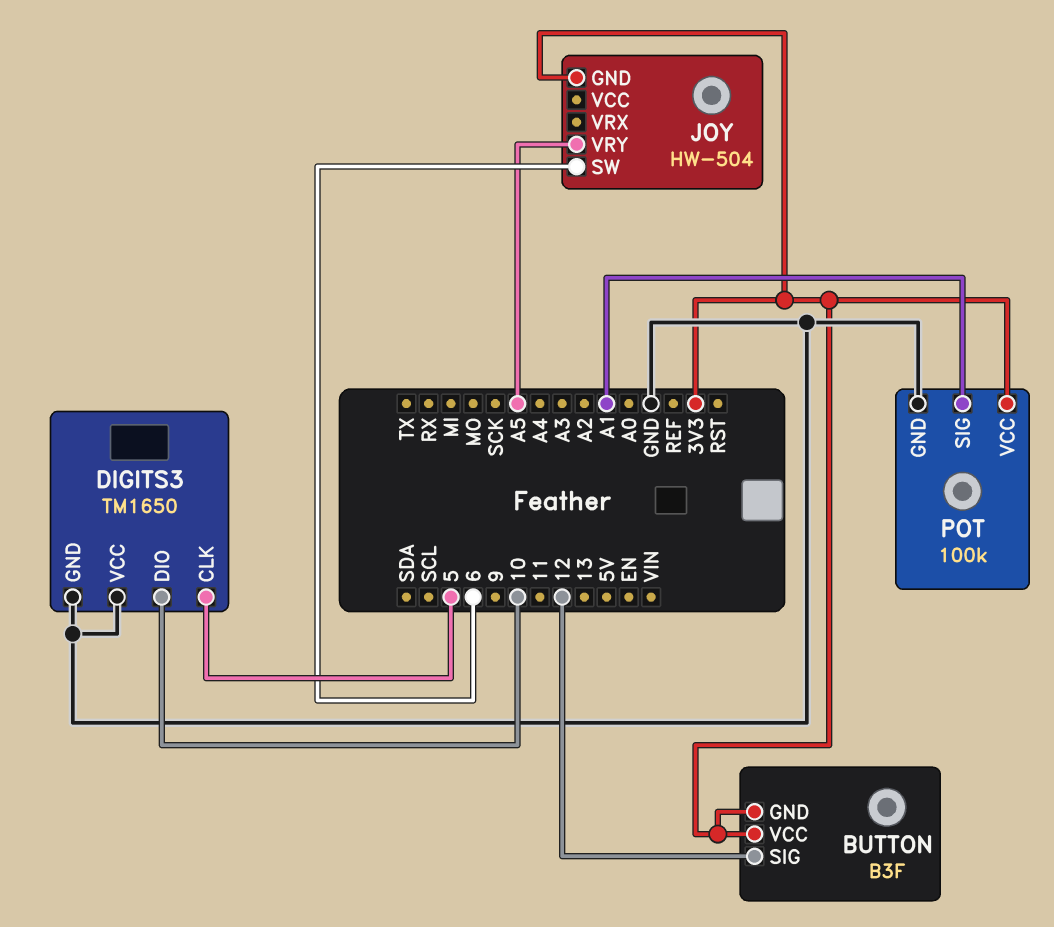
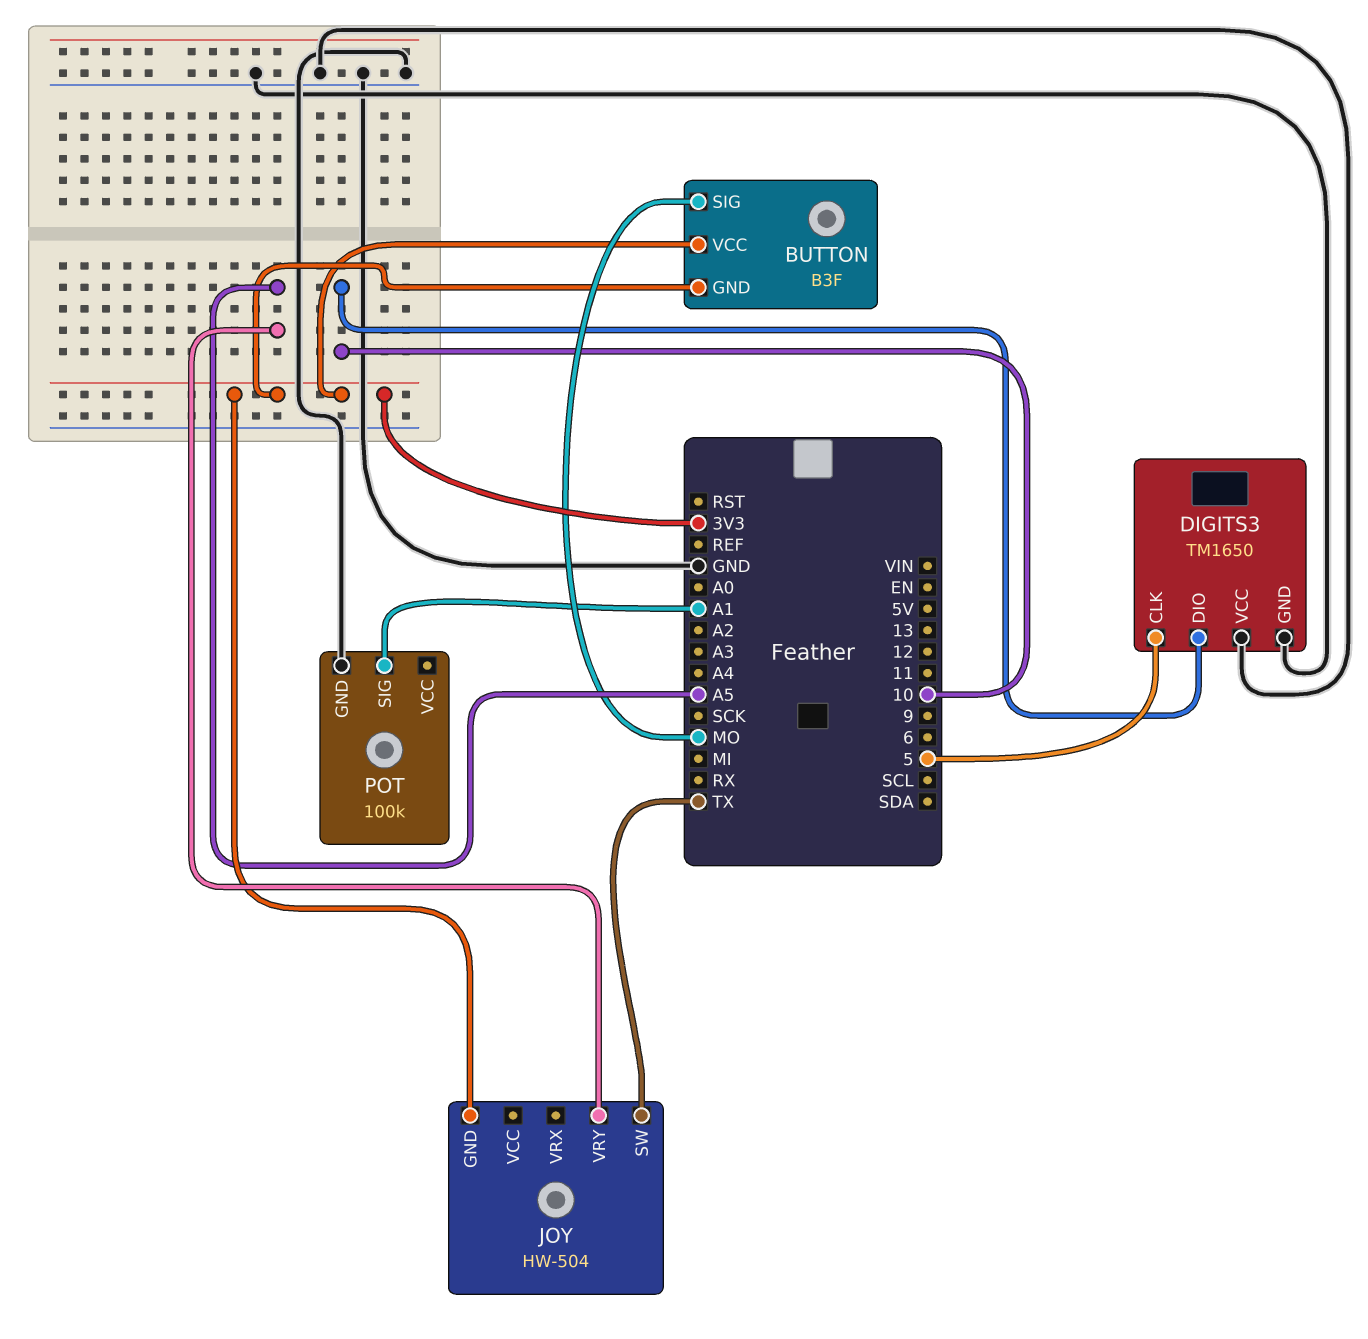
BUTTON pin SIG: 12 -> MO
JOY pin SW: 6 -> TX
POT pin VCC: 3V3 -> none

